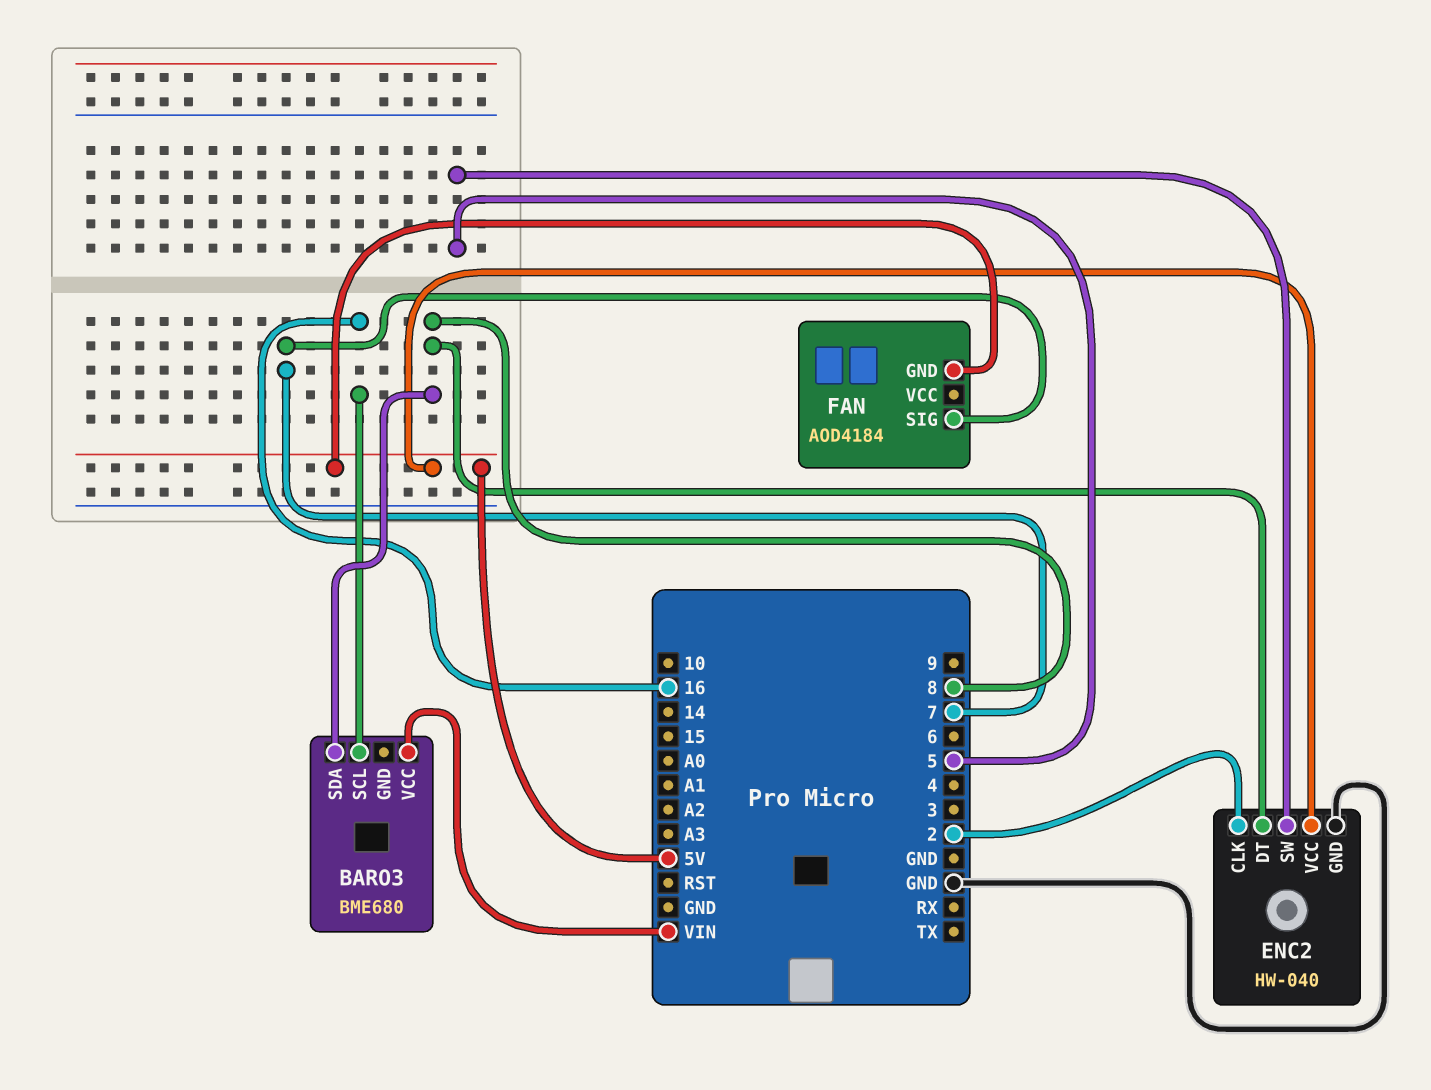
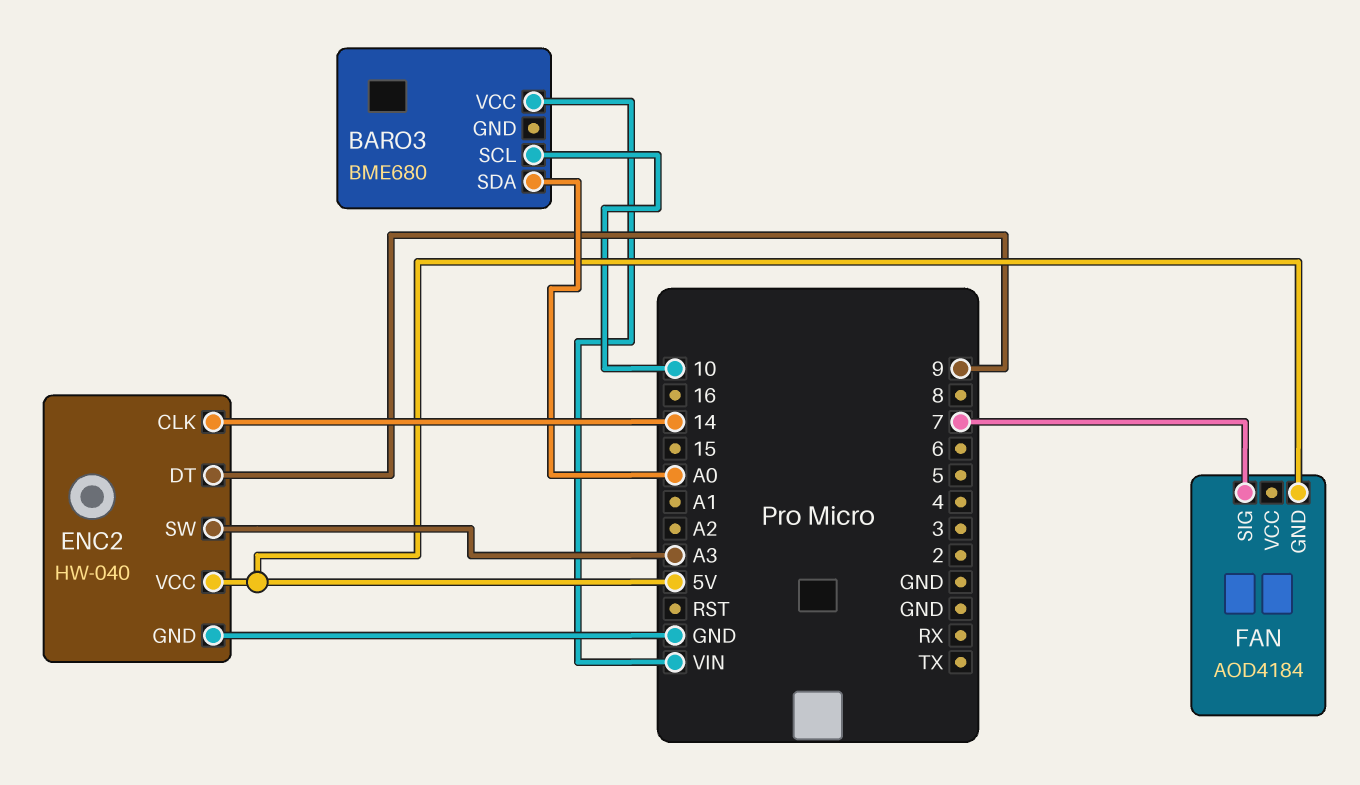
BARO3 pin SCL: 16 -> 10
BARO3 pin SDA: 8 -> A0
ENC2 pin CLK: 2 -> 14
ENC2 pin DT: 8 -> 9
ENC2 pin SW: 5 -> A3

